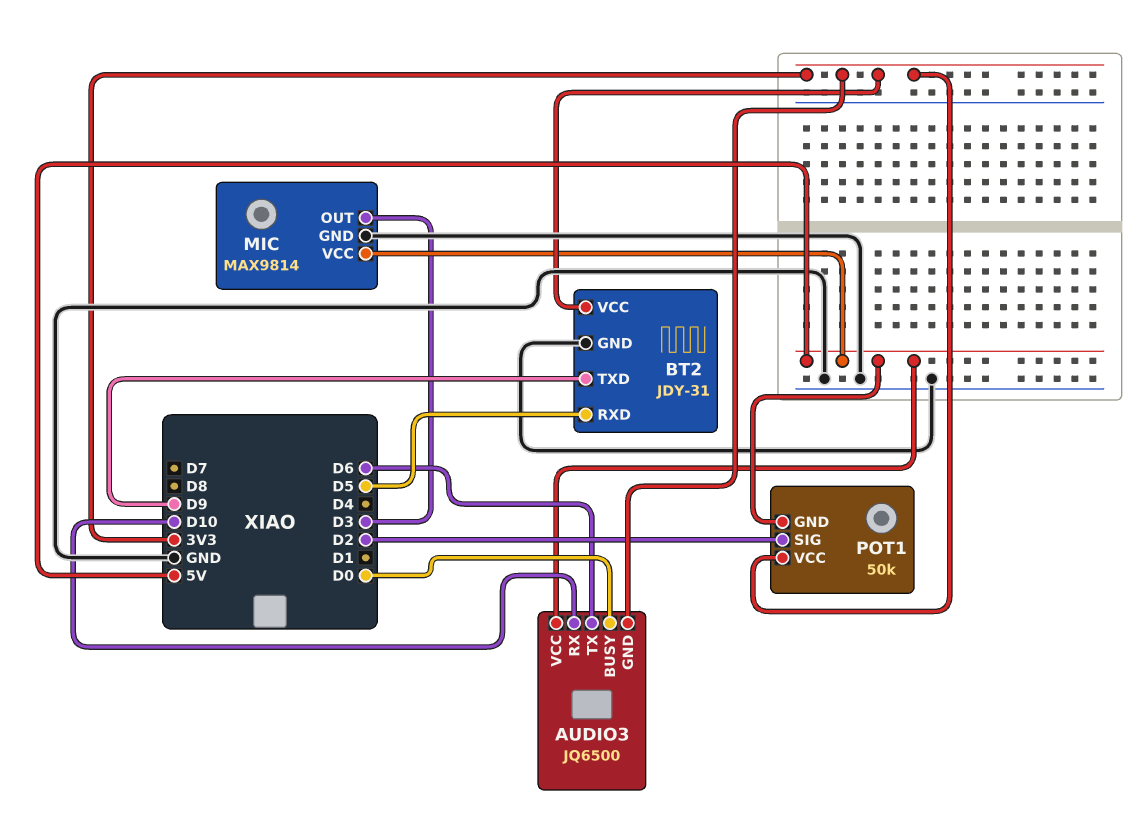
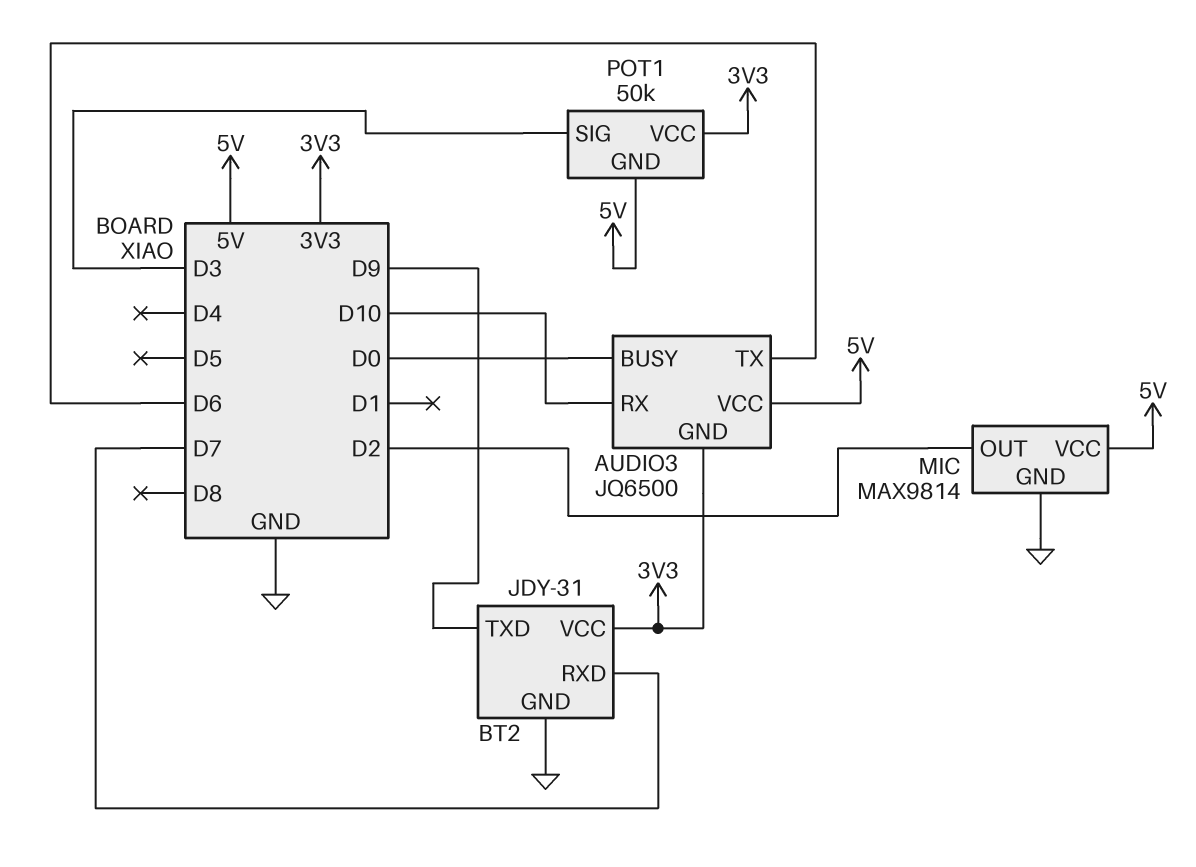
BT2 pin RXD: D5 -> D7
MIC pin OUT: D3 -> D2
POT1 pin SIG: D2 -> D3

